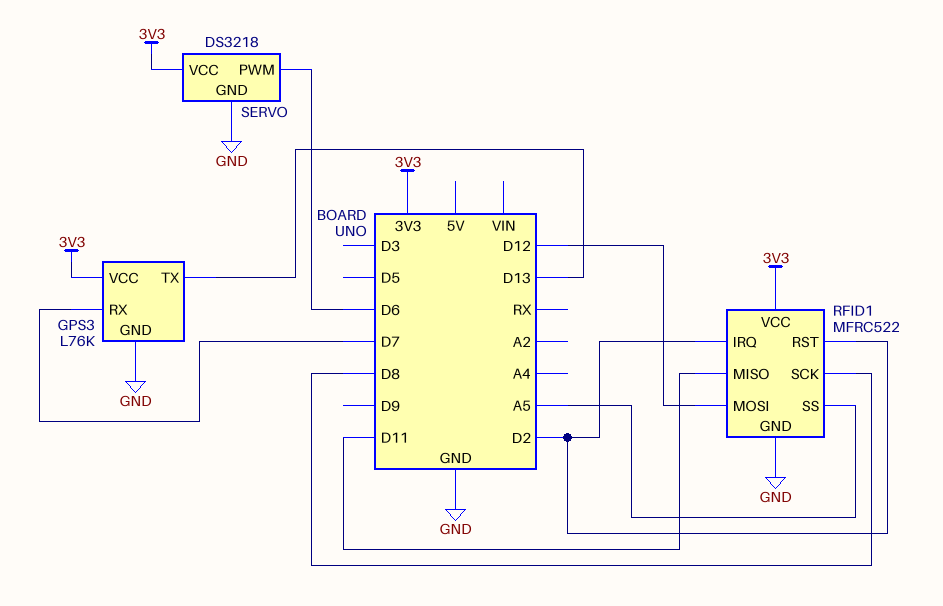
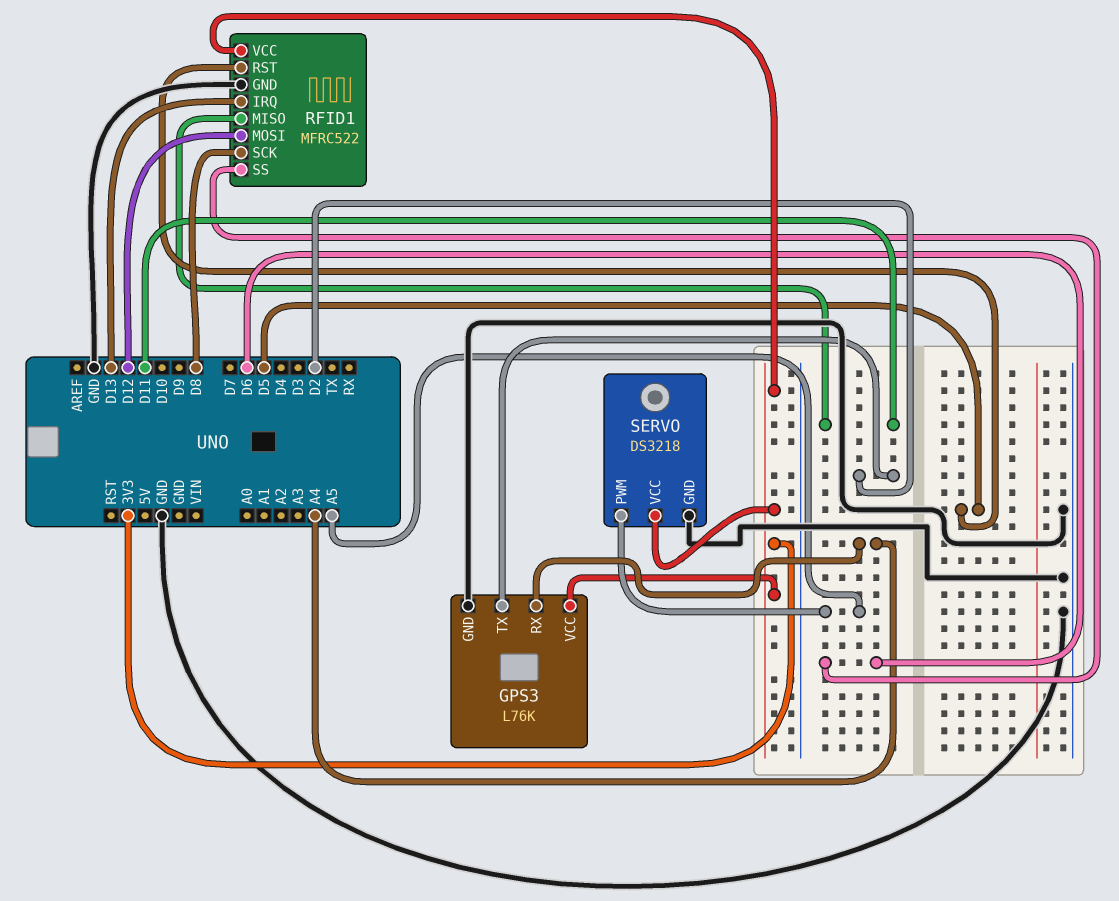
GPS3 pin RX: D7 -> A4
GPS3 pin TX: D13 -> D2
RFID1 pin IRQ: D2 -> D13
RFID1 pin RST: D2 -> D5
RFID1 pin SS: A5 -> D6
SERVO pin PWM: D6 -> A5

